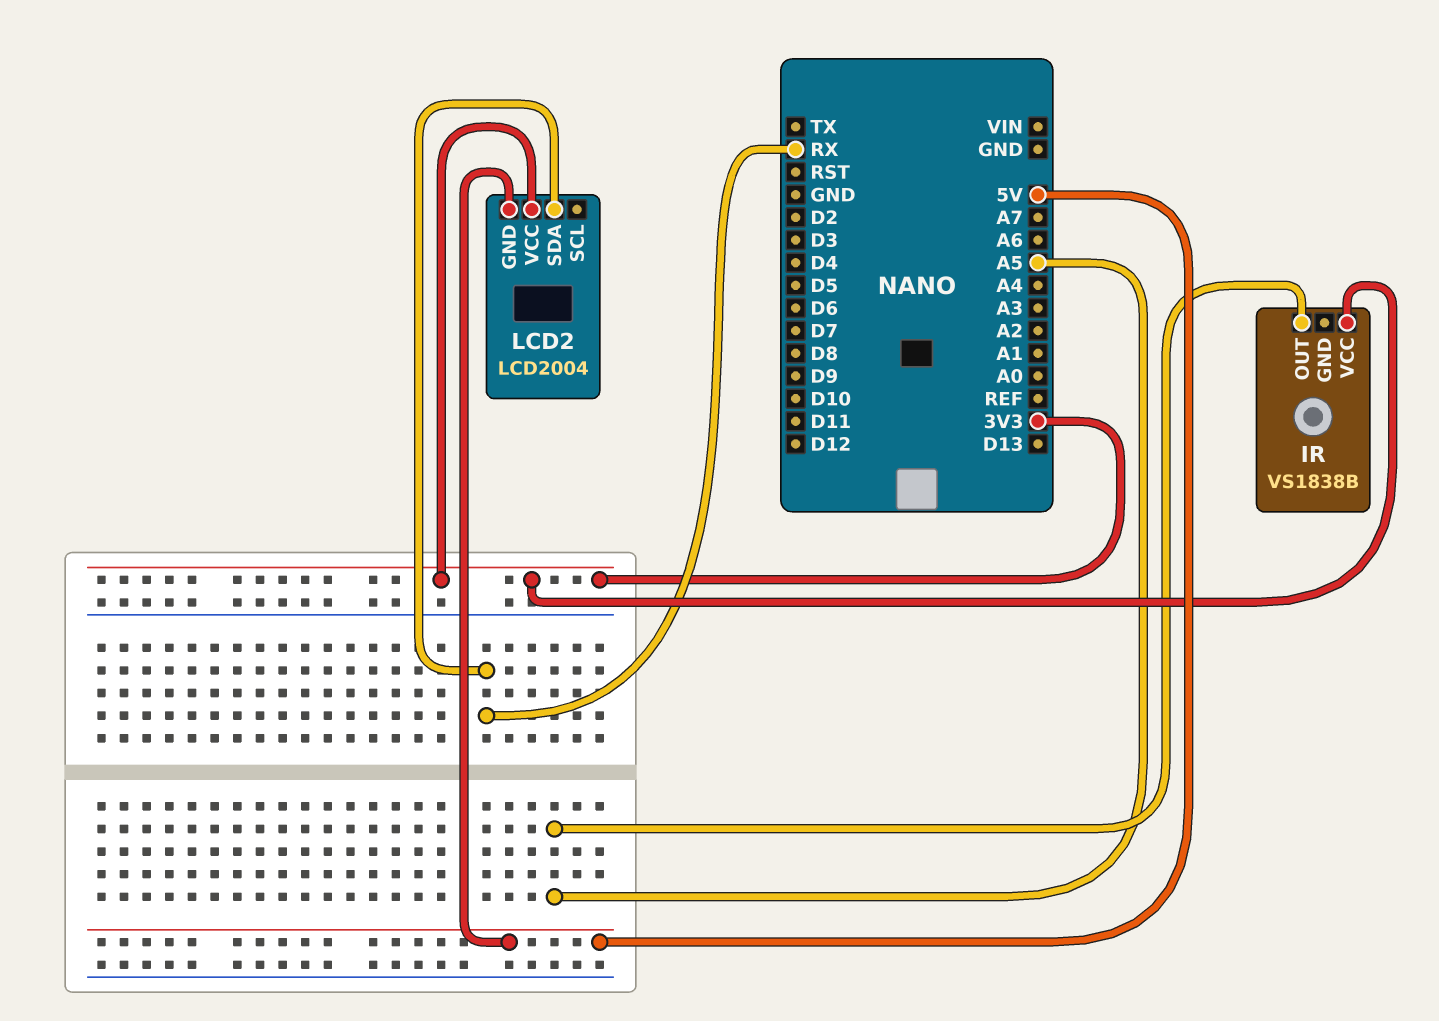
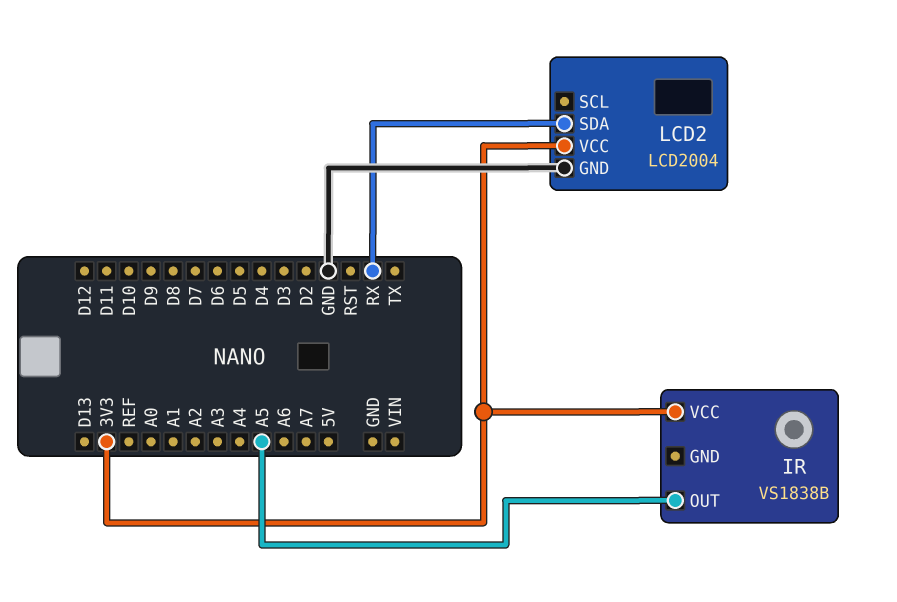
LCD2 pin GND: 5V -> GND

